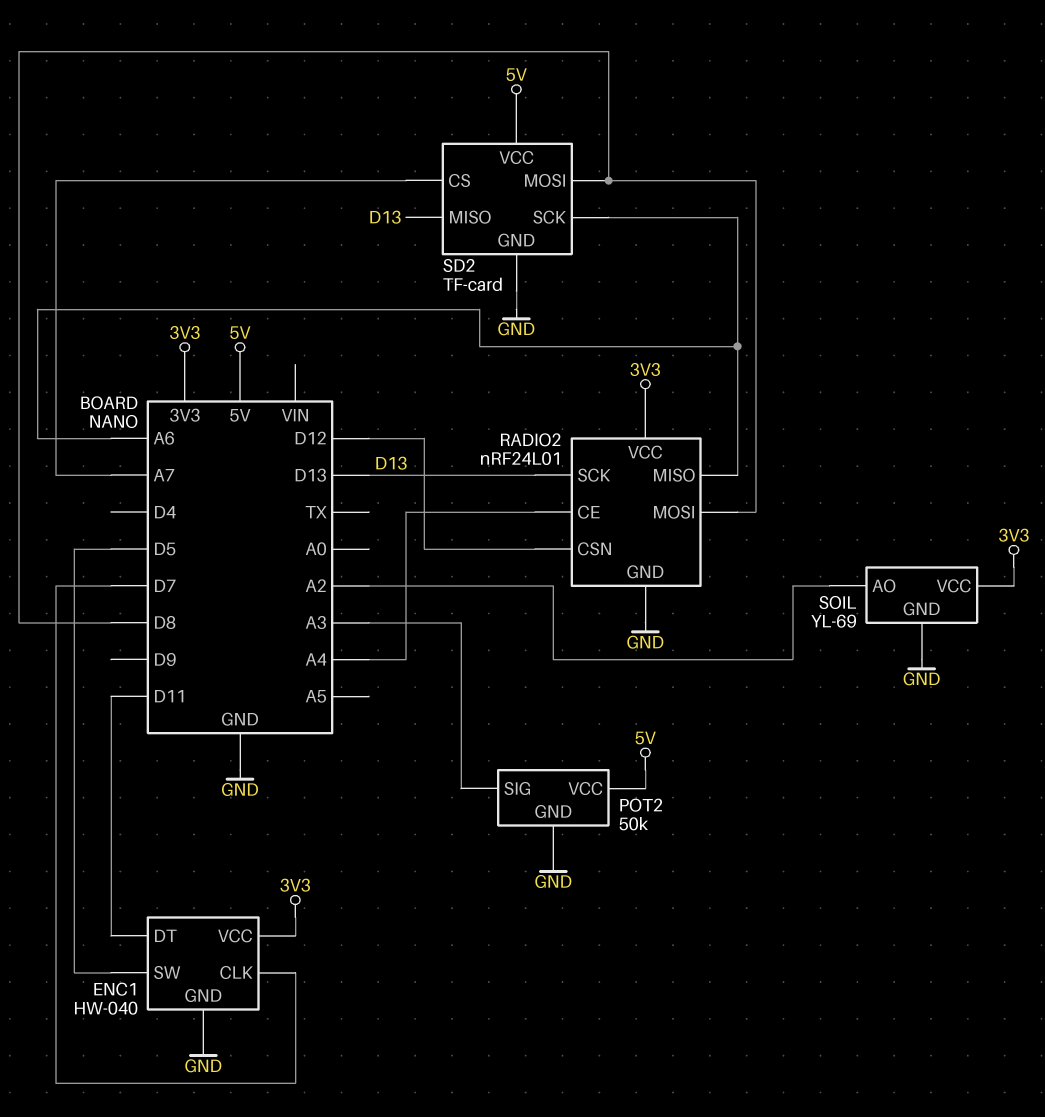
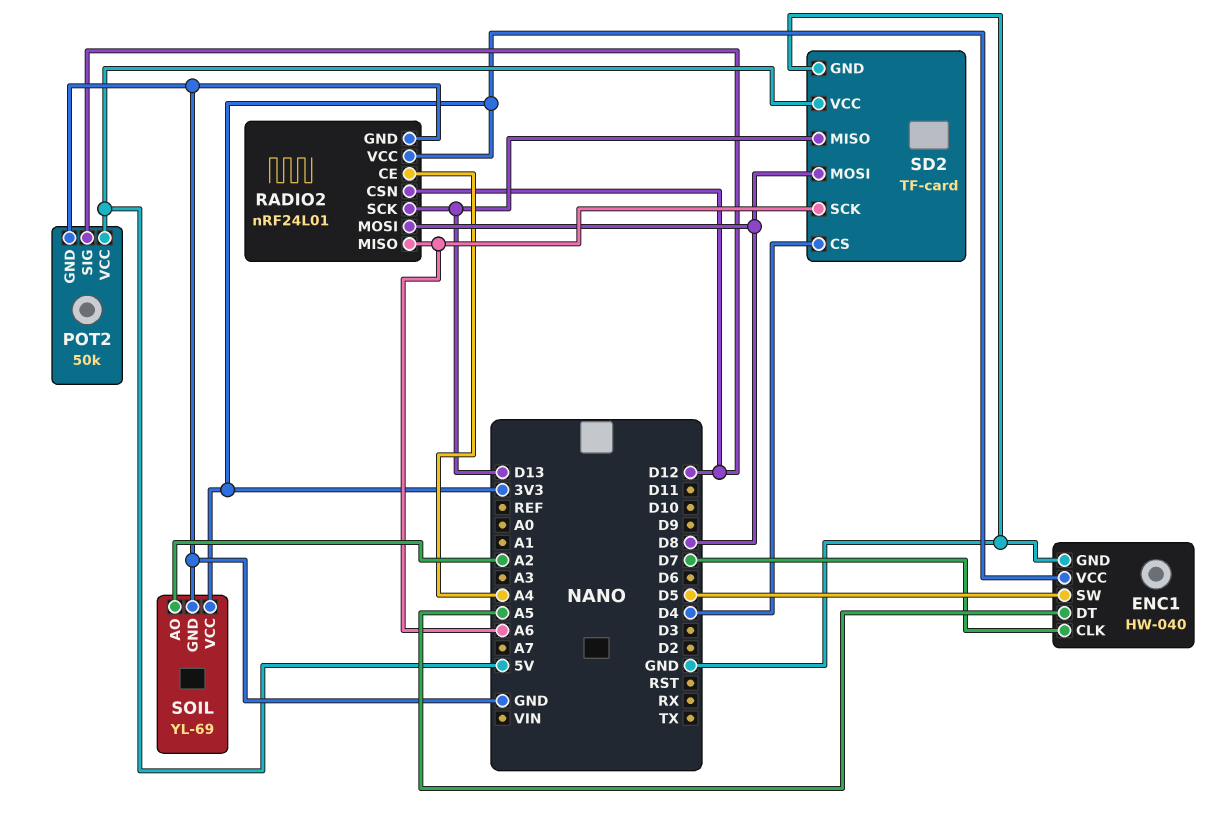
ENC1 pin DT: D11 -> A5
POT2 pin SIG: A3 -> D12
SD2 pin CS: A7 -> D4

